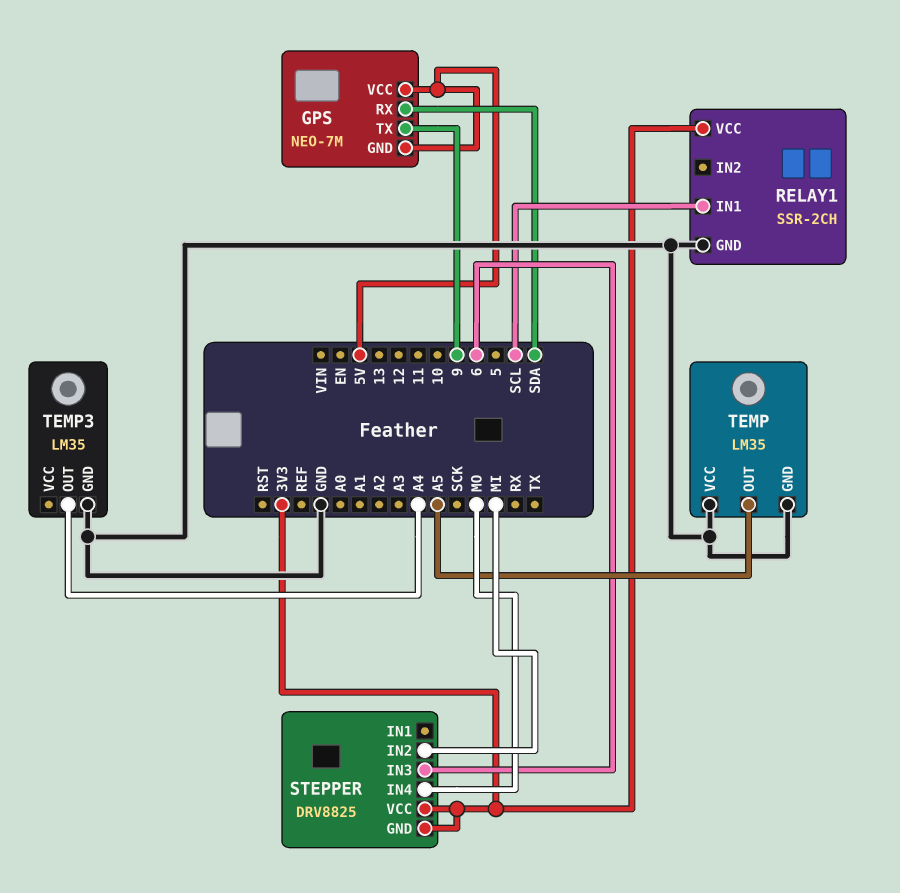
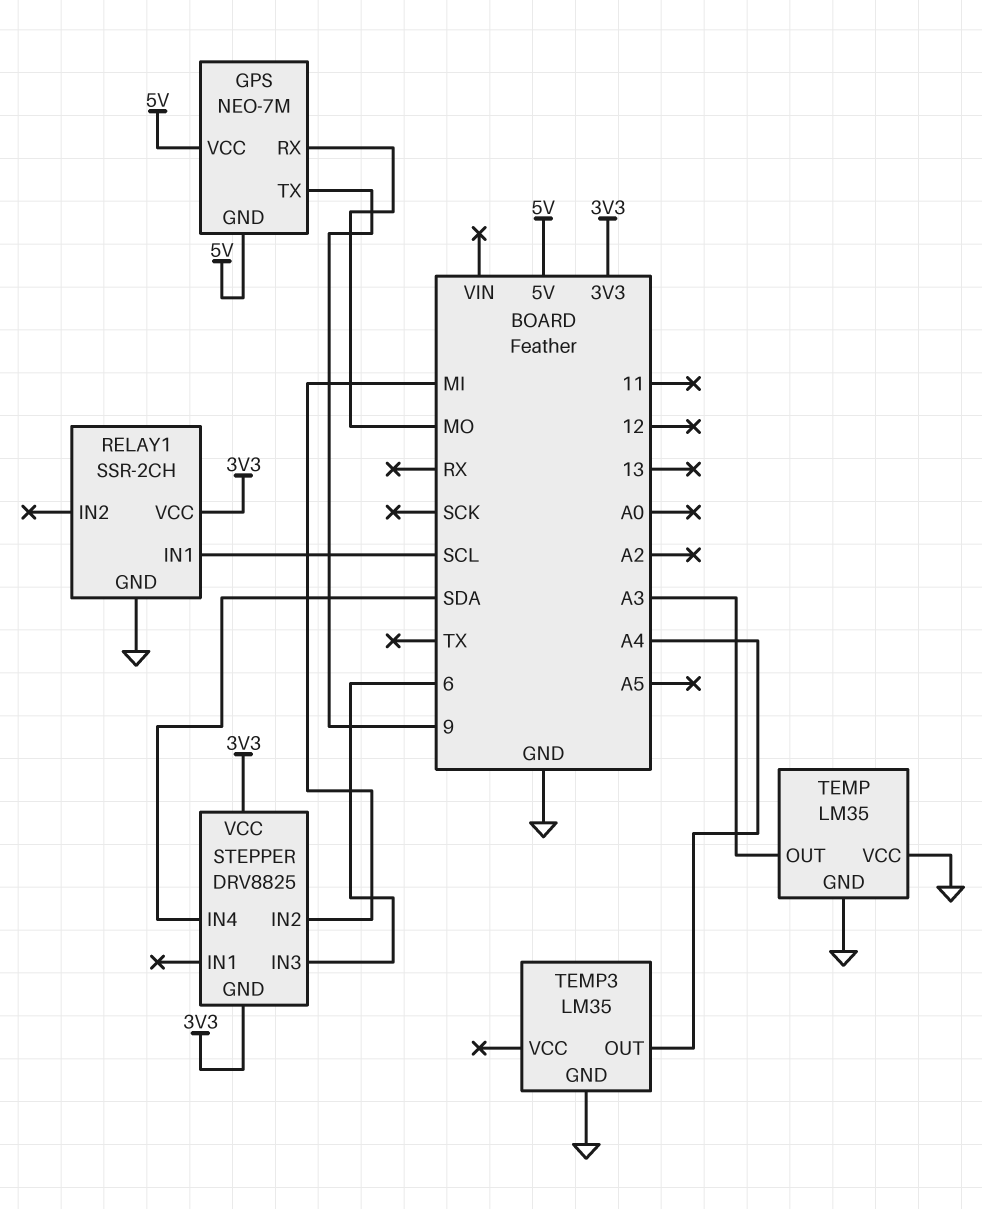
GPS pin RX: SDA -> MO
STEPPER pin IN4: MO -> SDA
TEMP pin OUT: A5 -> A3

